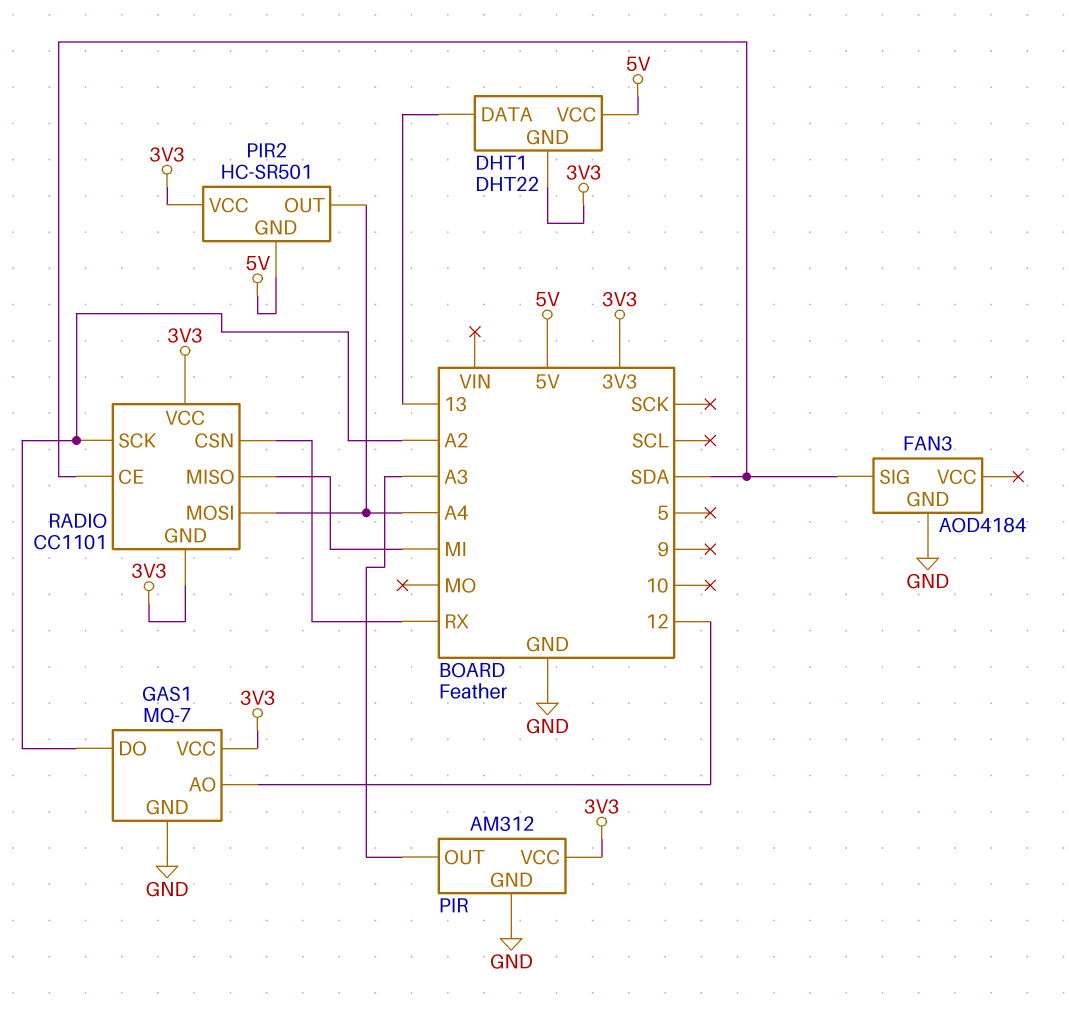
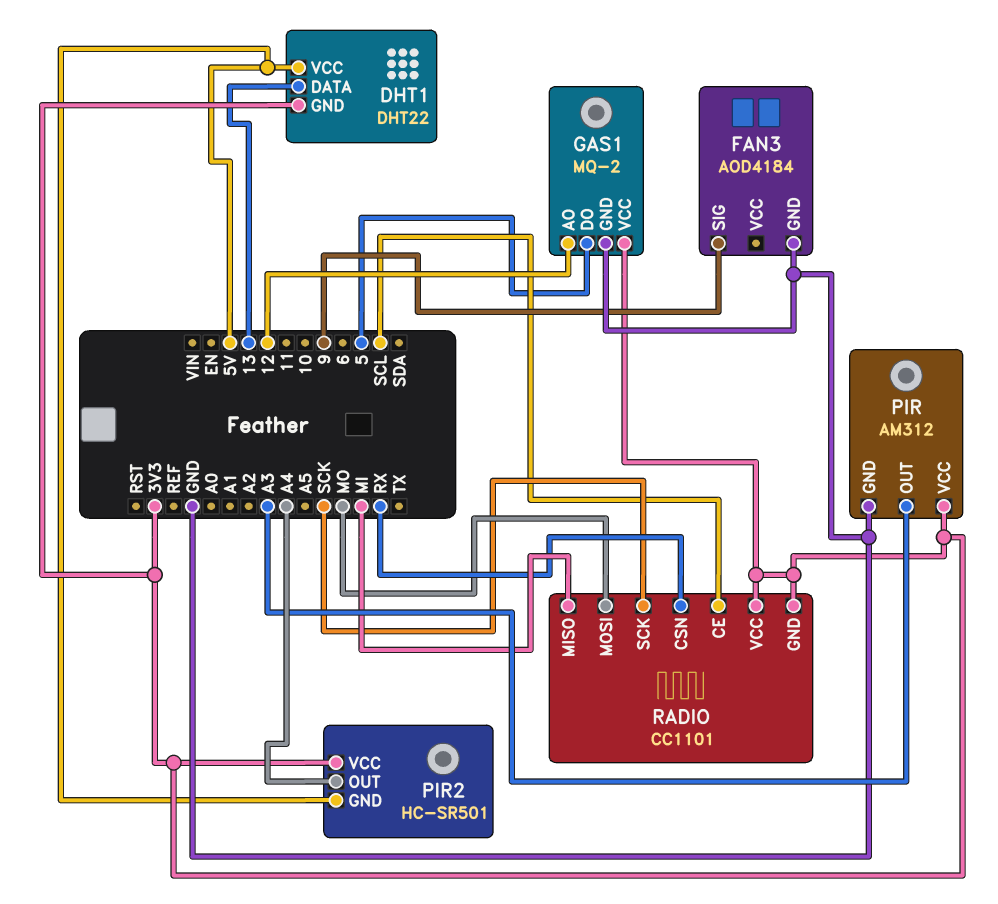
FAN3 pin SIG: SDA -> 9
GAS1: MQ-7 -> MQ-2
GAS1 pin DO: A2 -> 5
RADIO pin CE: SDA -> SCL
RADIO pin MOSI: A4 -> MO
RADIO pin SCK: A2 -> SCK

